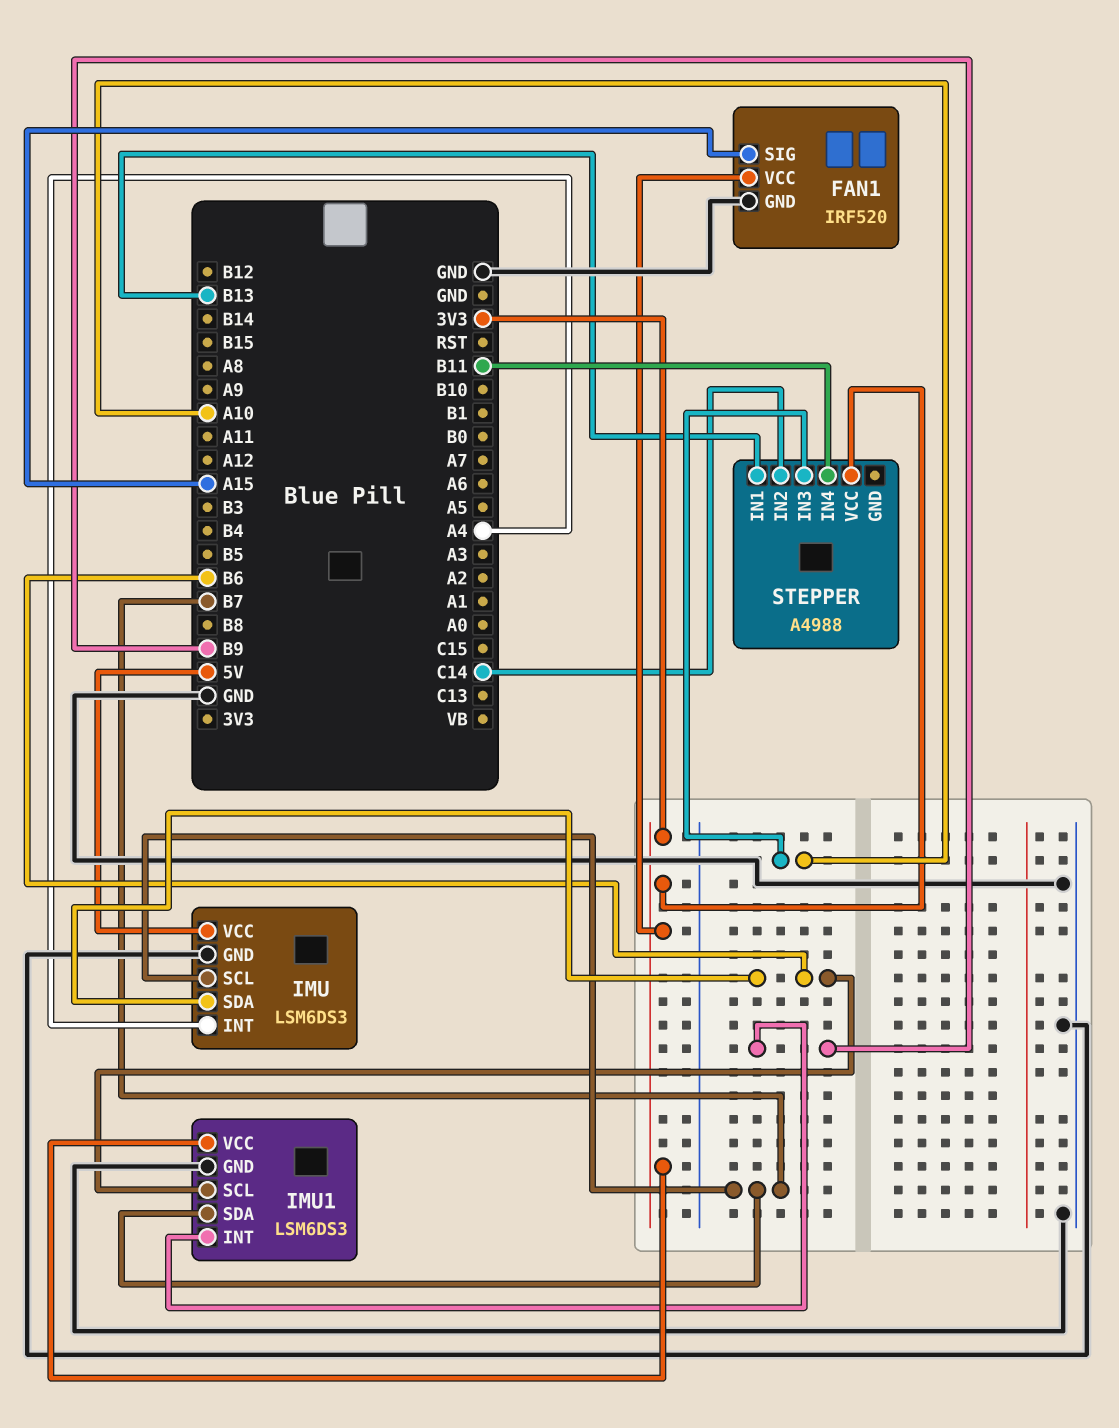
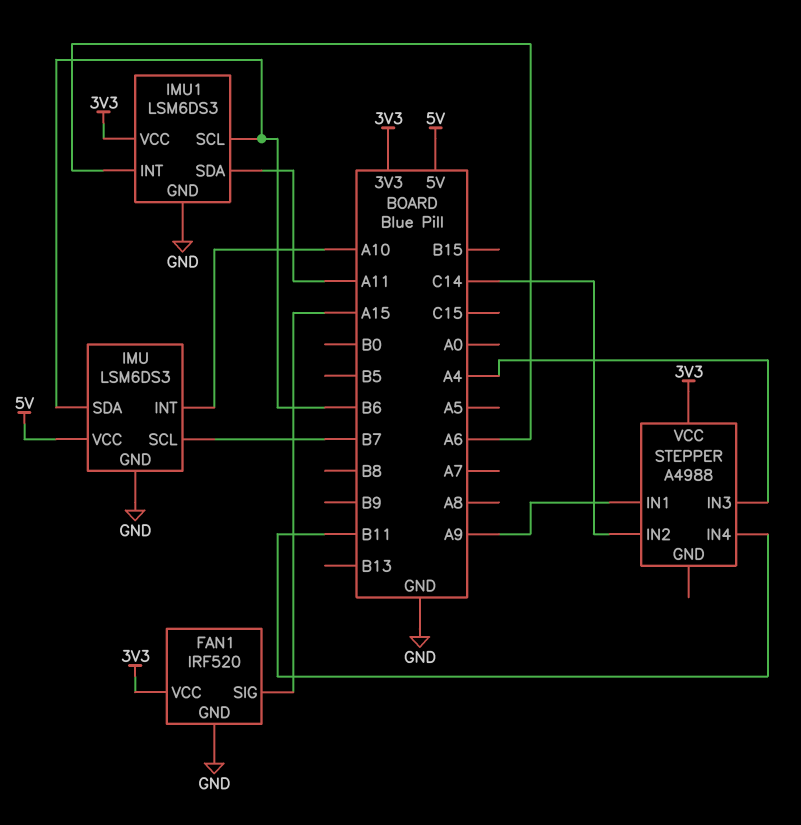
IMU pin INT: A4 -> A10
IMU1 pin INT: B9 -> A6
IMU1 pin SDA: B7 -> A11
STEPPER pin IN1: B13 -> A9
STEPPER pin IN3: A10 -> A4

